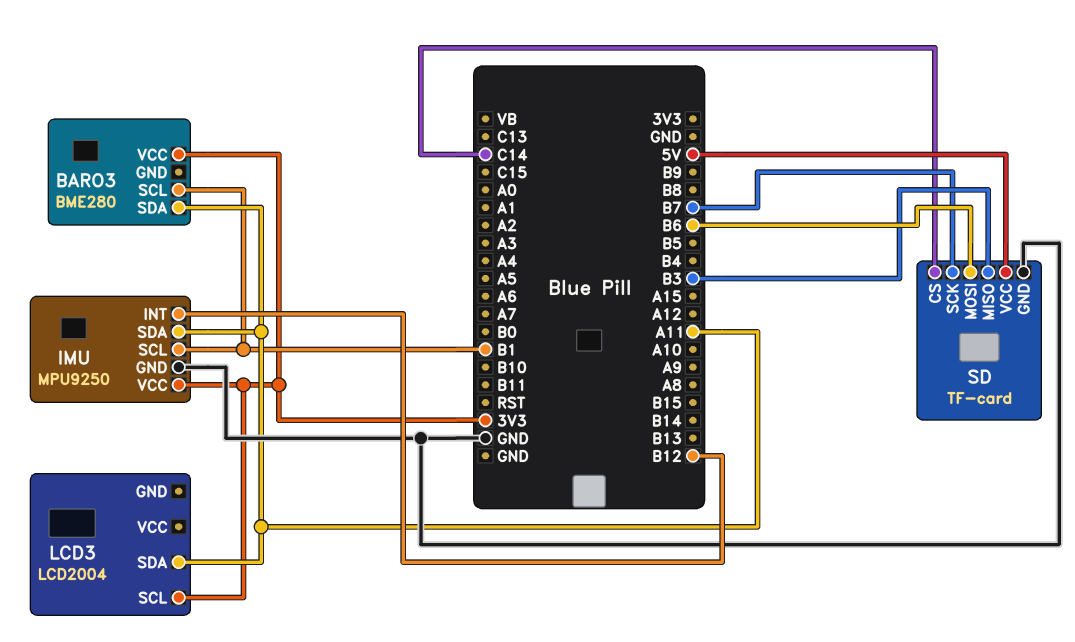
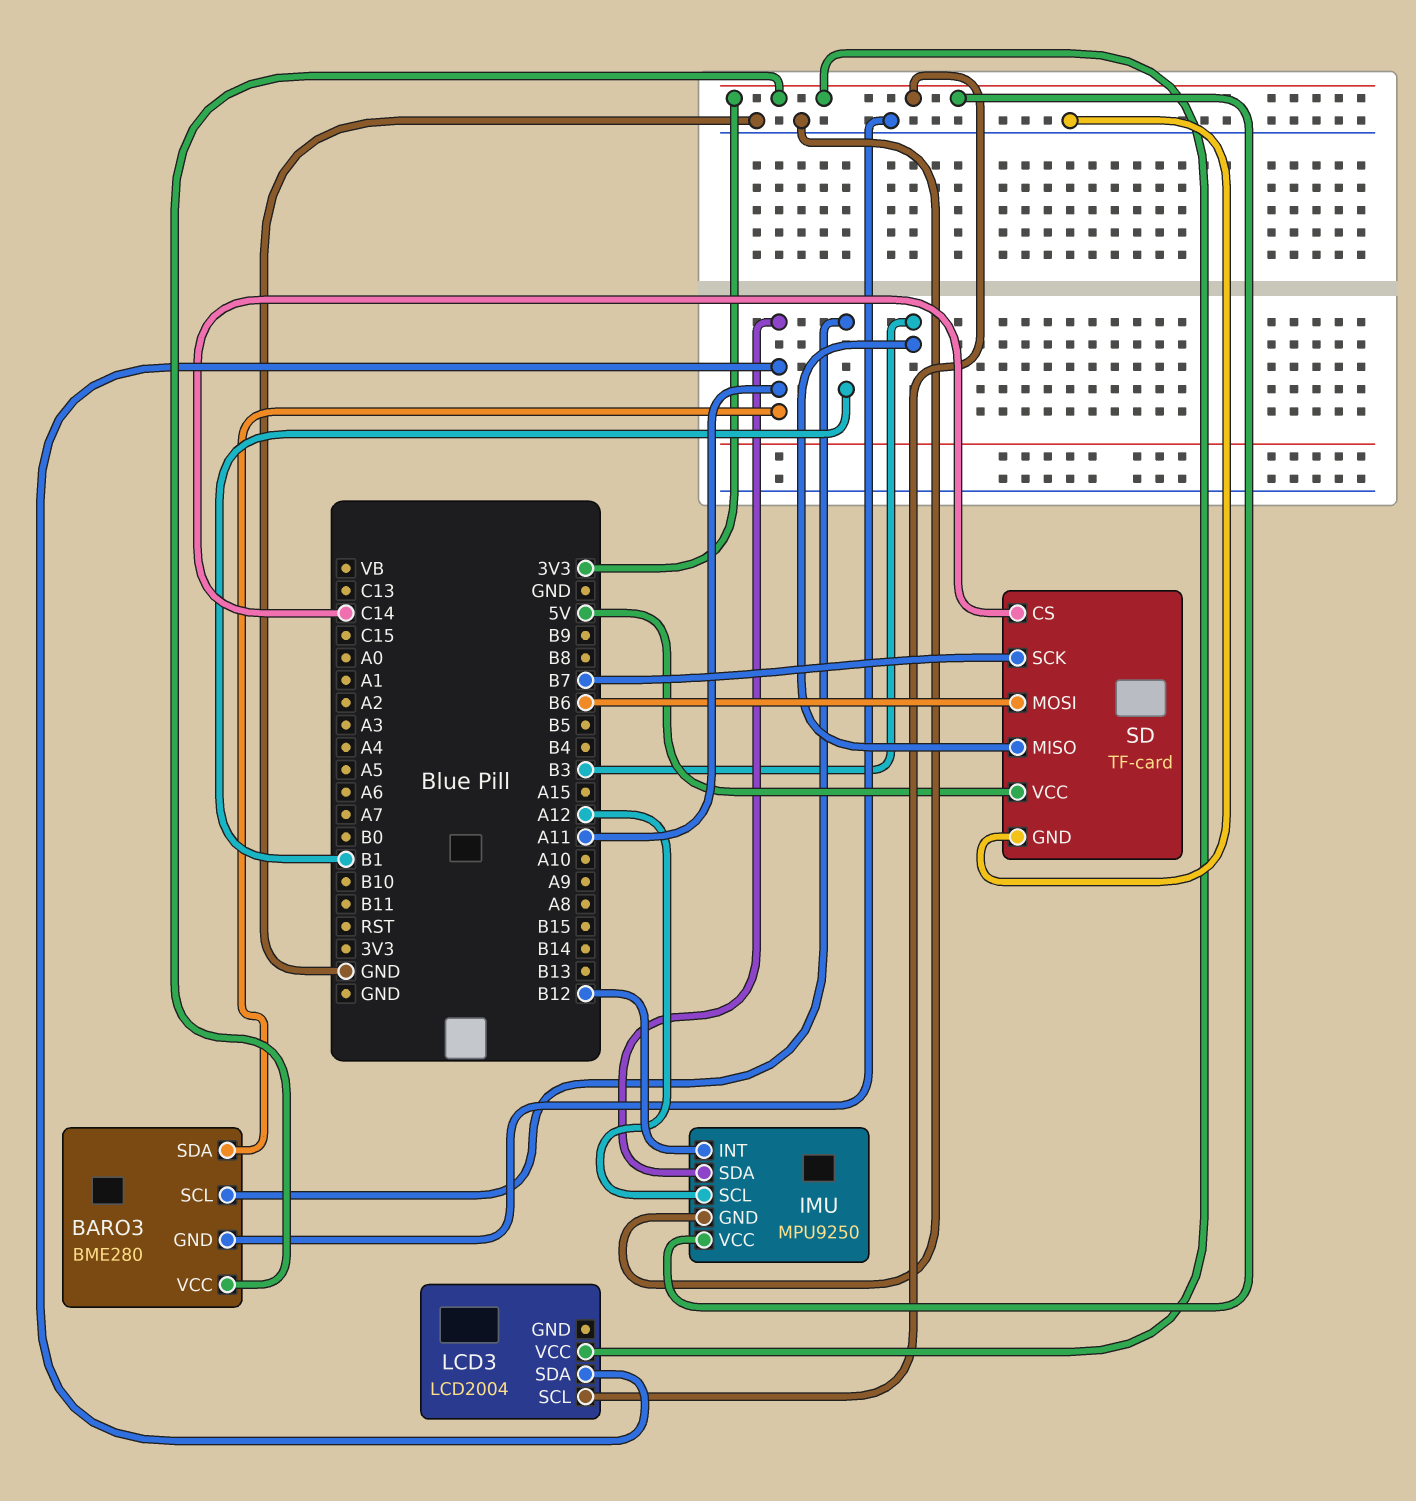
BARO3 pin GND: none -> GND
IMU pin SCL: B1 -> A12
LCD3 pin VCC: none -> 3V3

